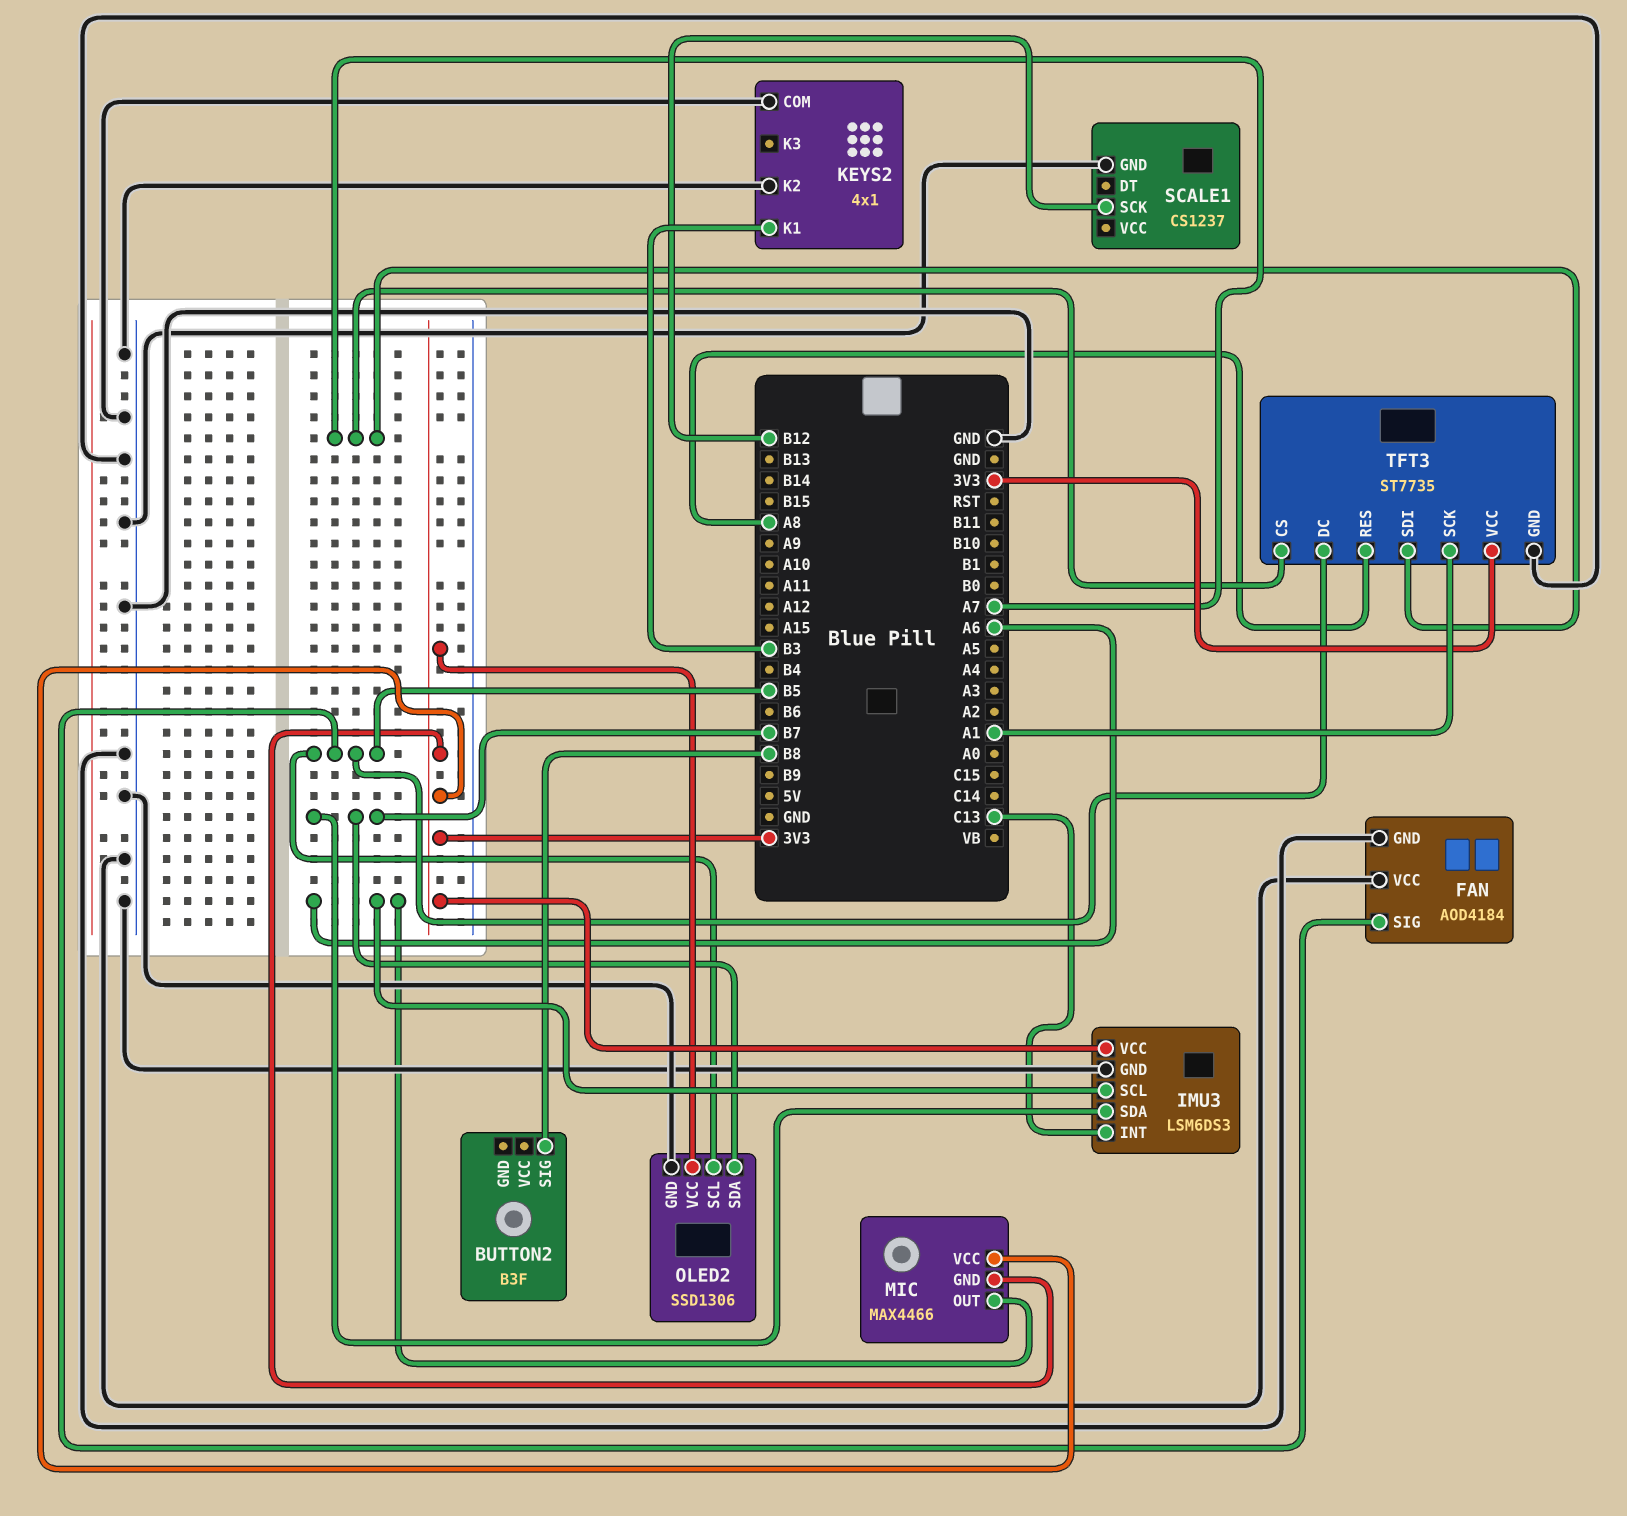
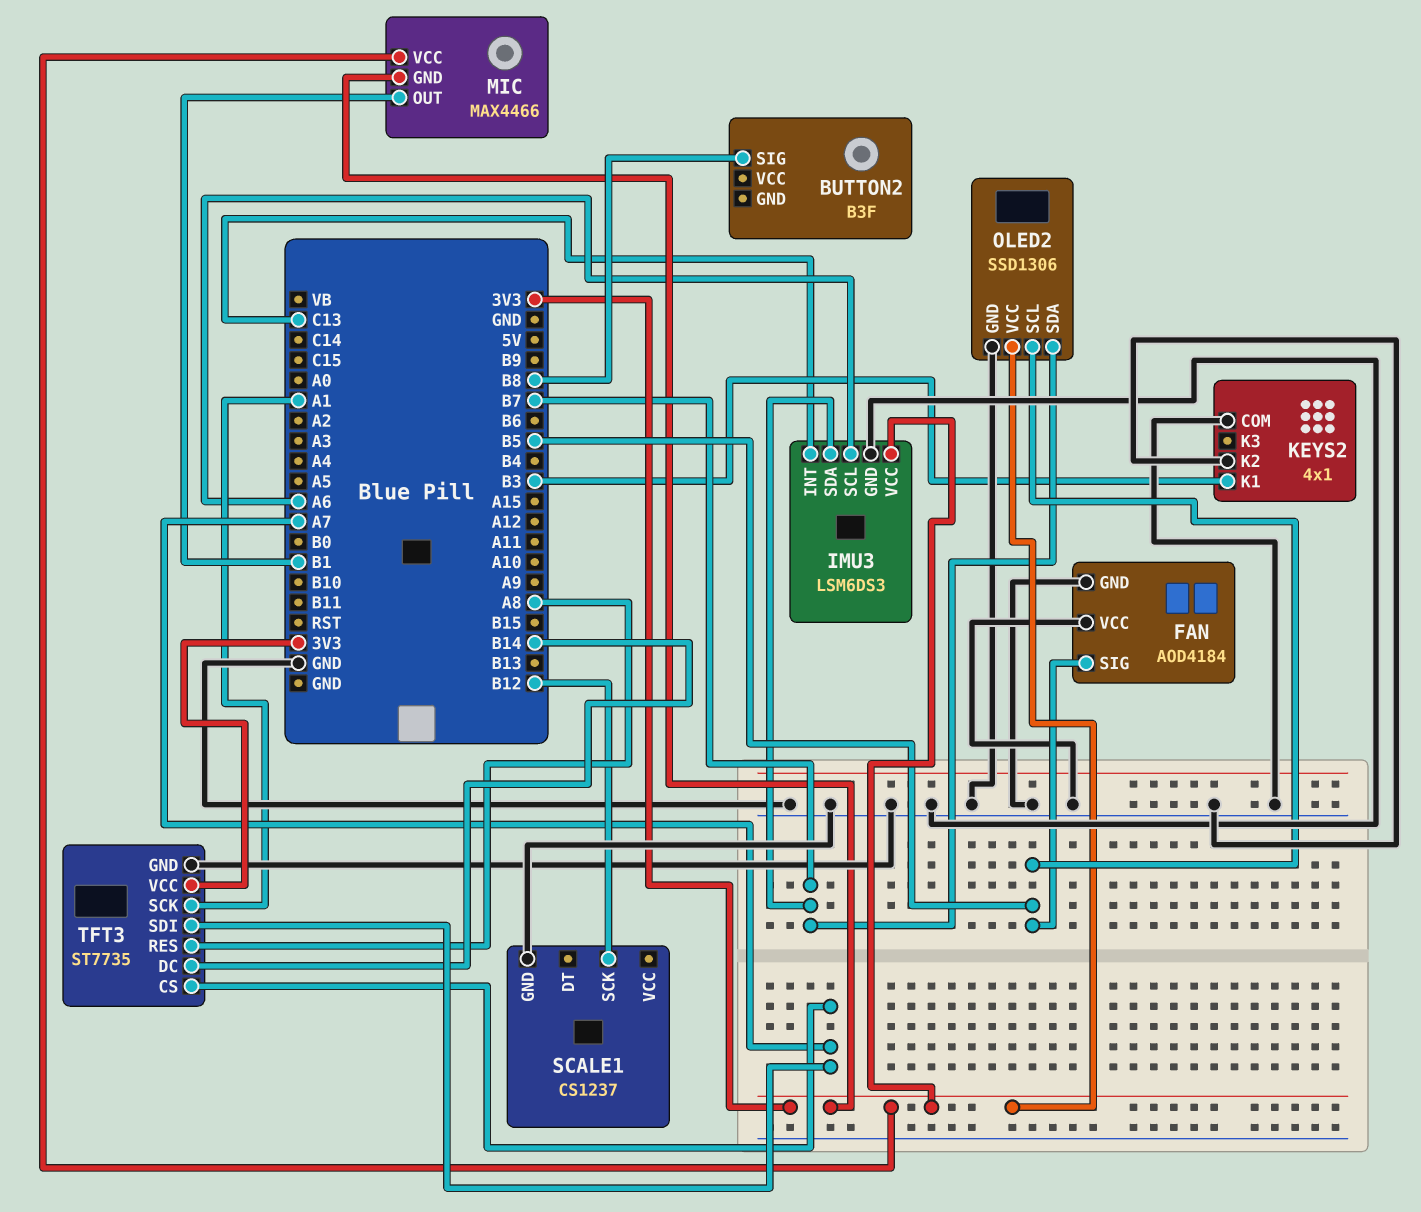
MIC pin OUT: A6 -> B1
TFT3 pin DC: B5 -> B14

